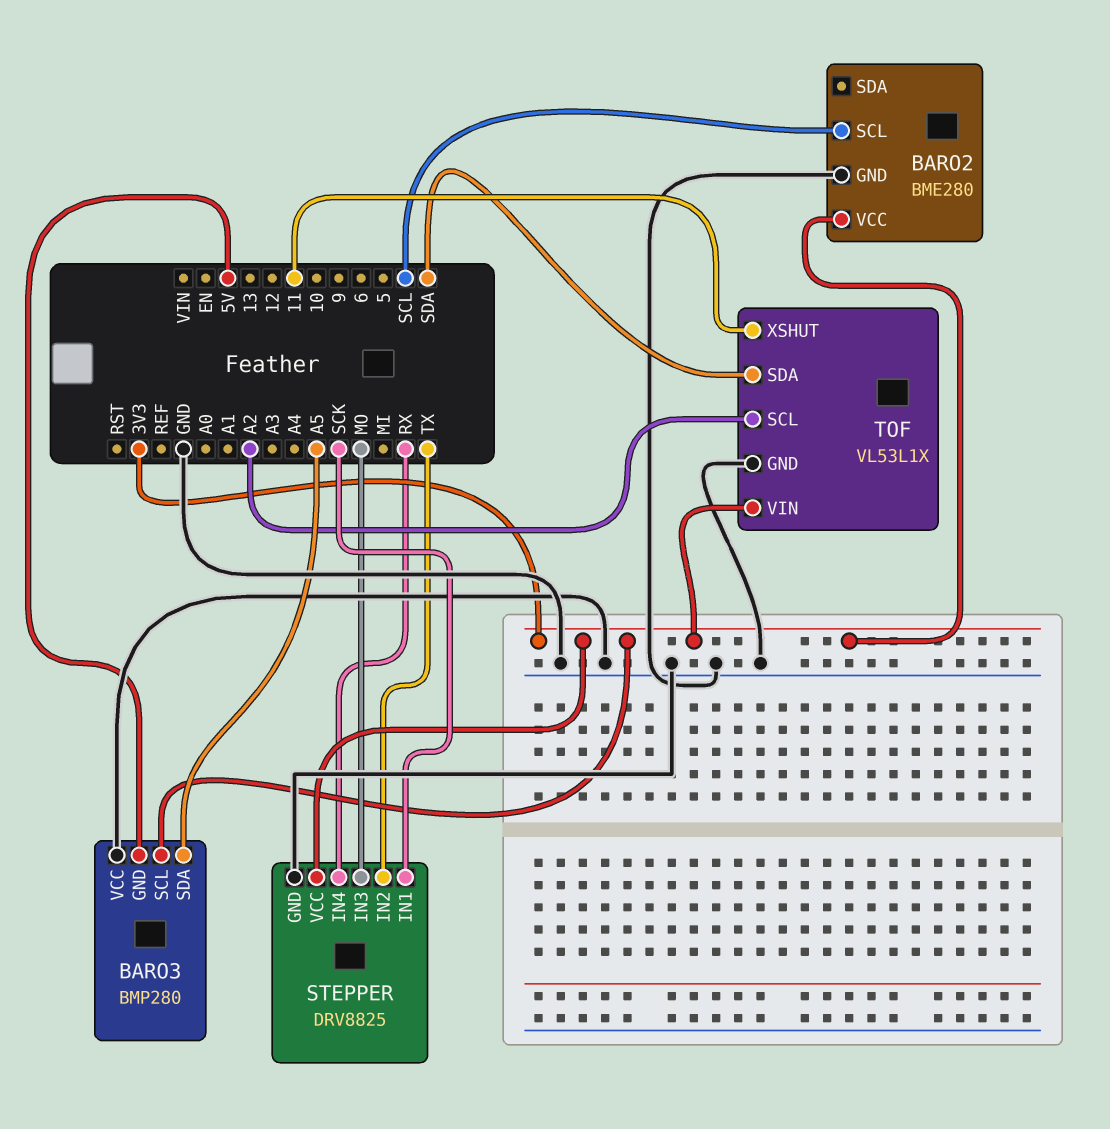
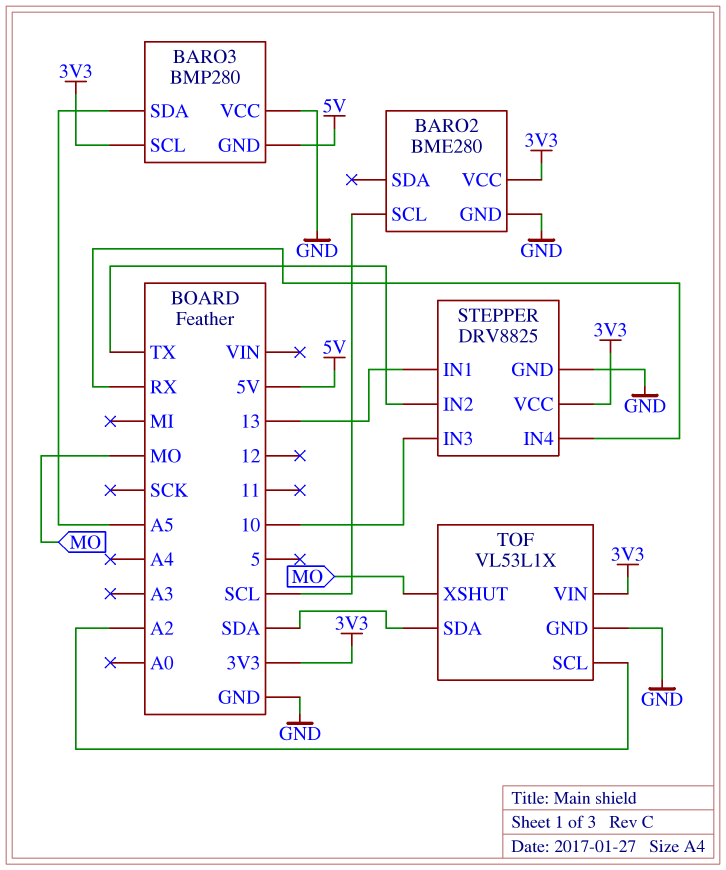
STEPPER pin IN1: SCK -> 13
STEPPER pin IN3: MO -> 10
TOF pin XSHUT: 11 -> MO

